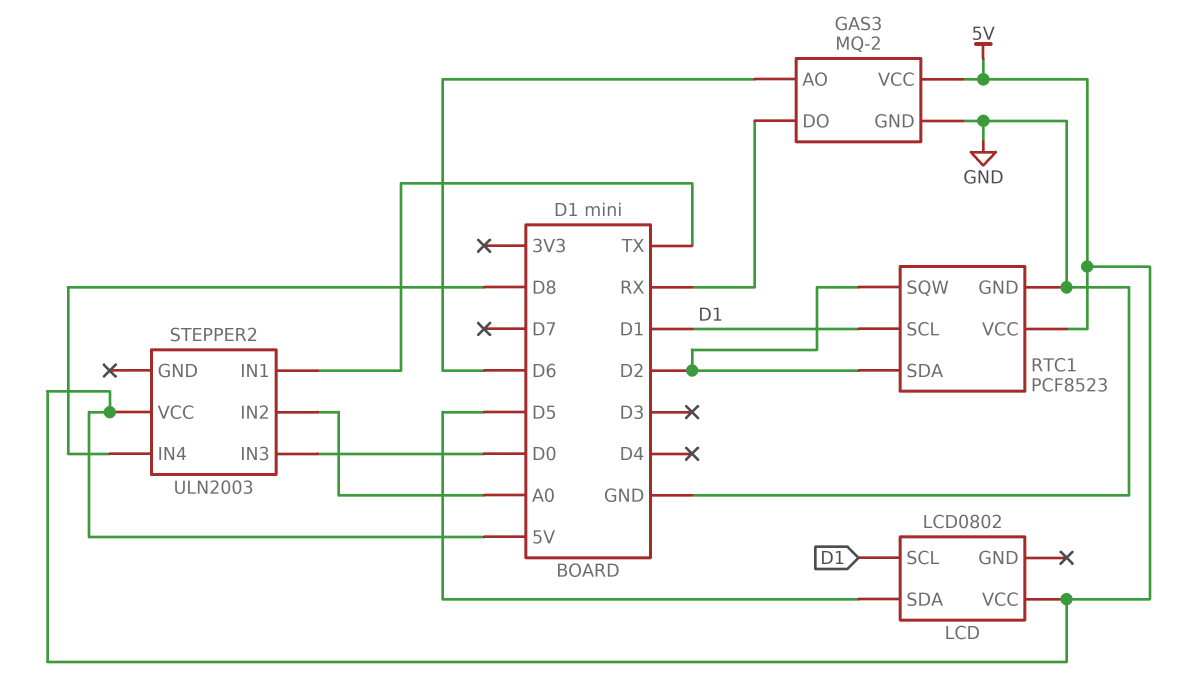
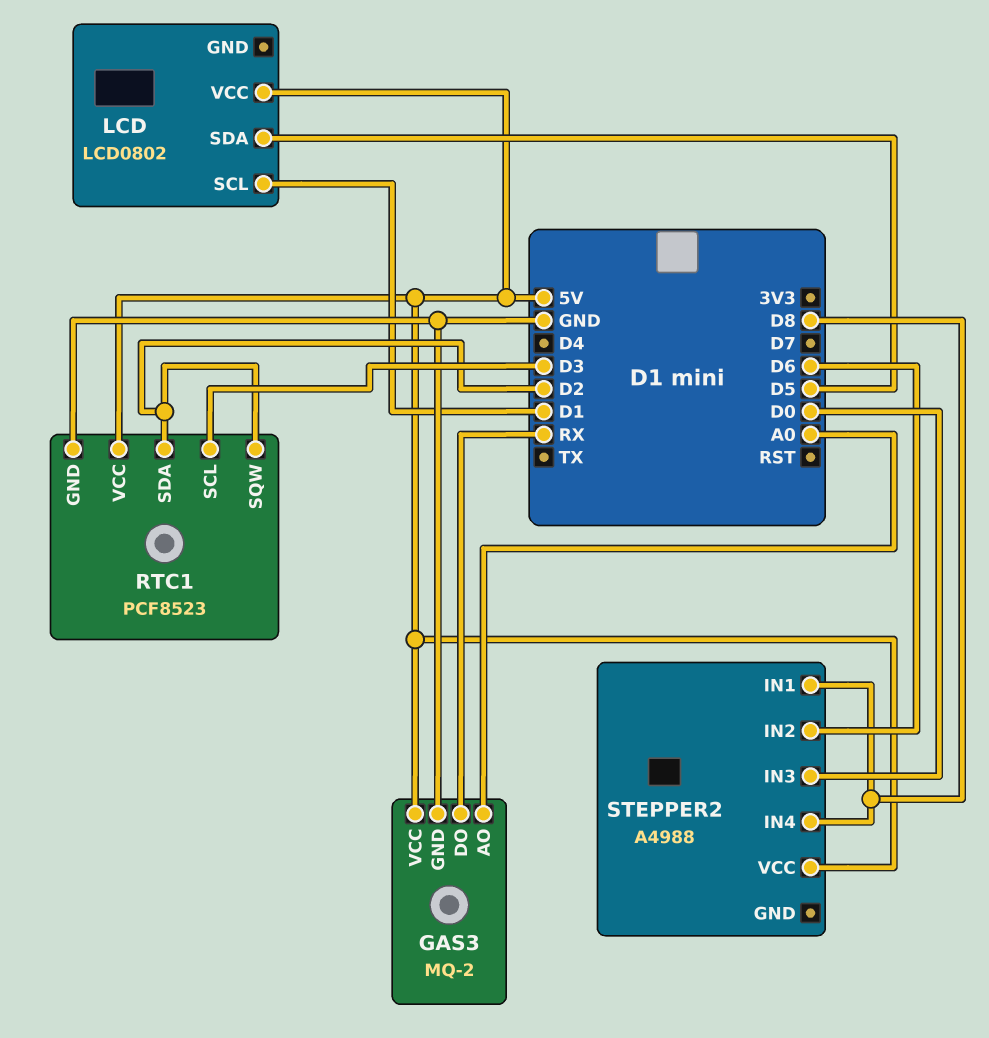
GAS3 pin AO: D6 -> A0
RTC1 pin SCL: D1 -> D3
STEPPER2: ULN2003 -> A4988
STEPPER2 pin IN1: TX -> D8
STEPPER2 pin IN2: A0 -> D6

